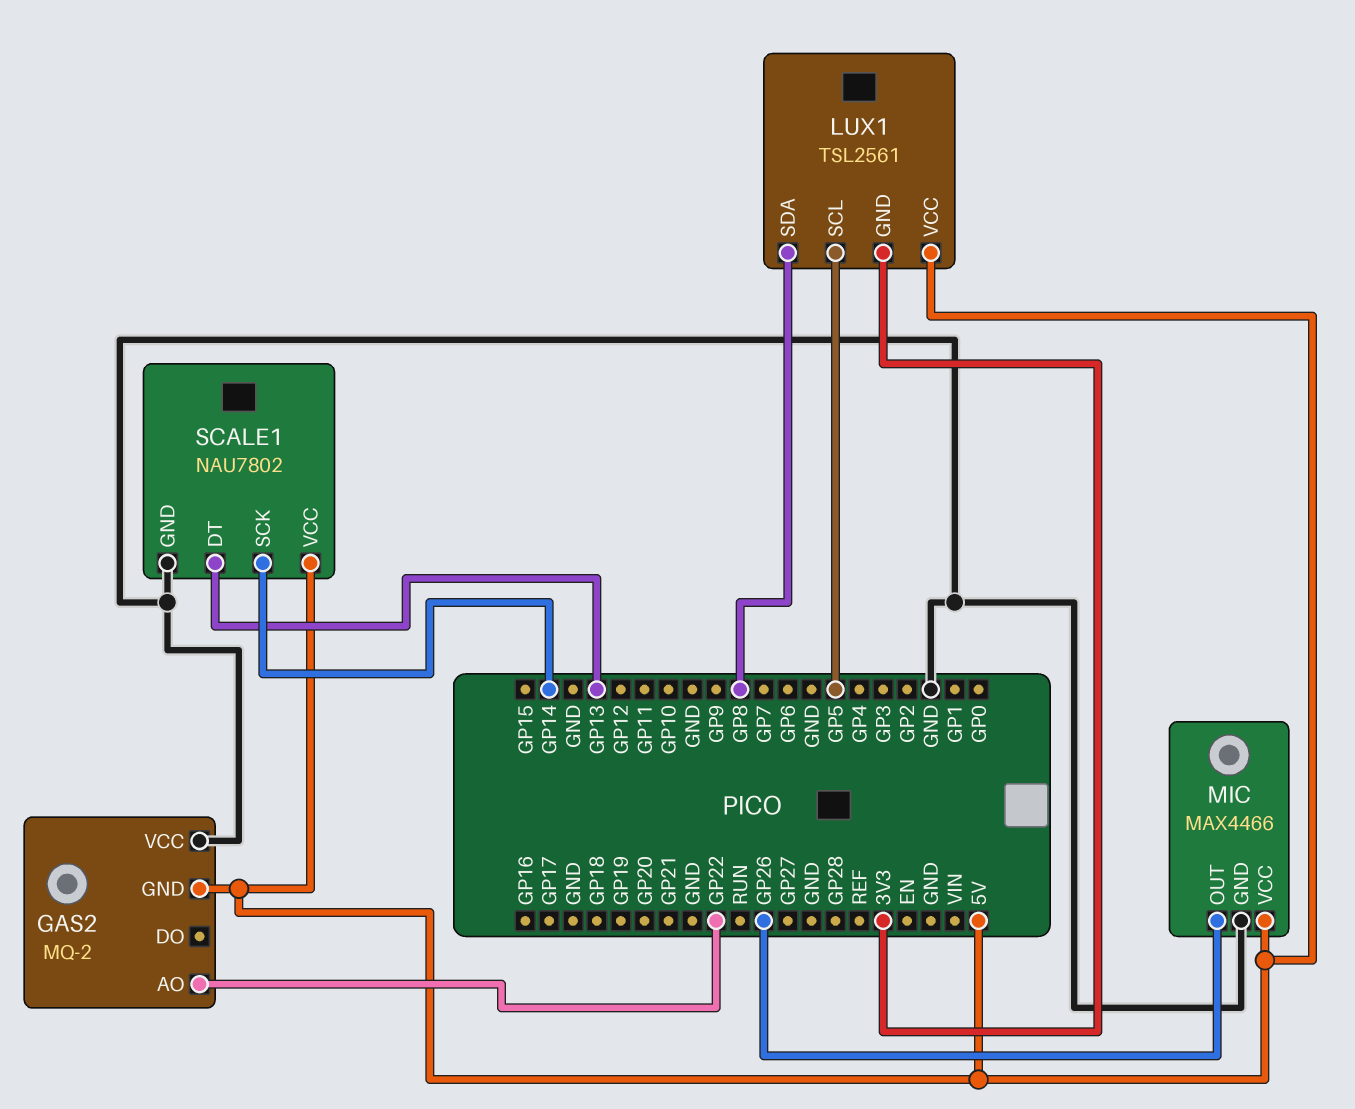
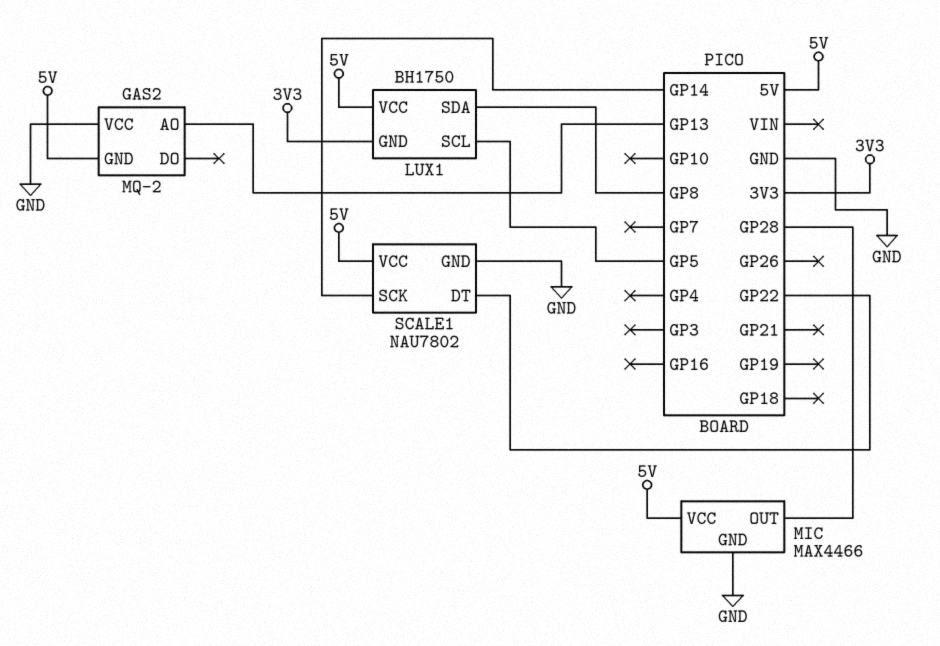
GAS2 pin AO: GP22 -> GP13
LUX1: TSL2561 -> BH1750
MIC pin OUT: GP26 -> GP28
SCALE1 pin DT: GP13 -> GP22

